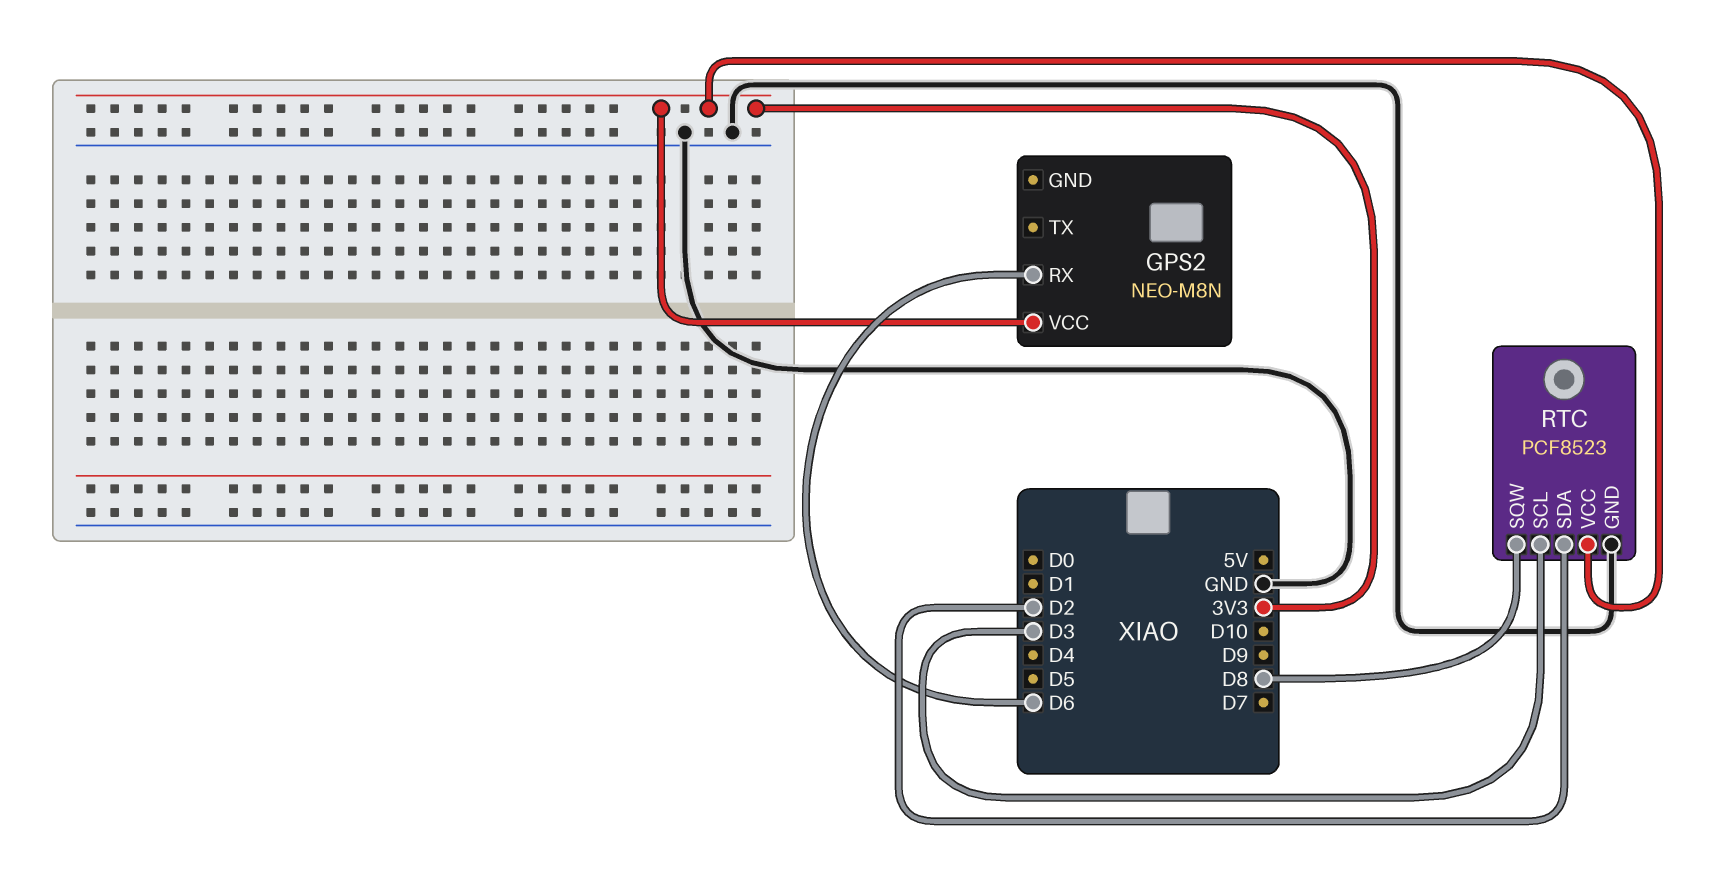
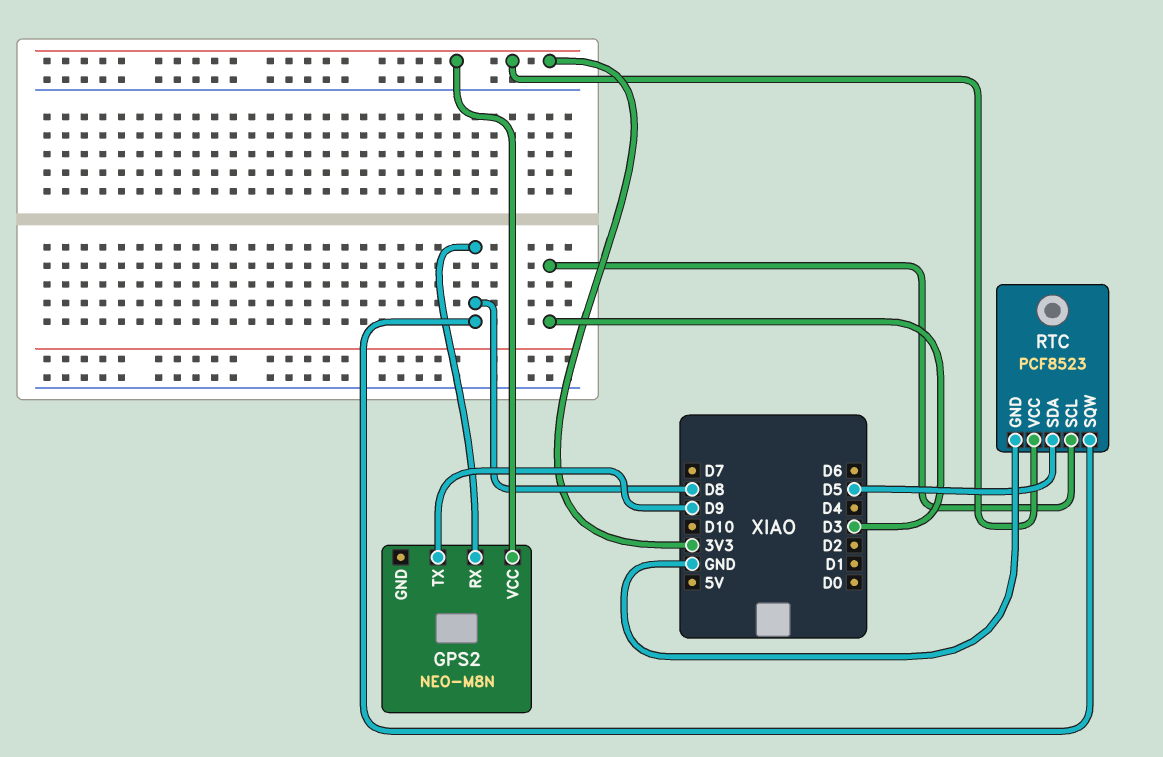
GPS2 pin RX: D6 -> D8
GPS2 pin TX: none -> D9
RTC pin SDA: D2 -> D5

